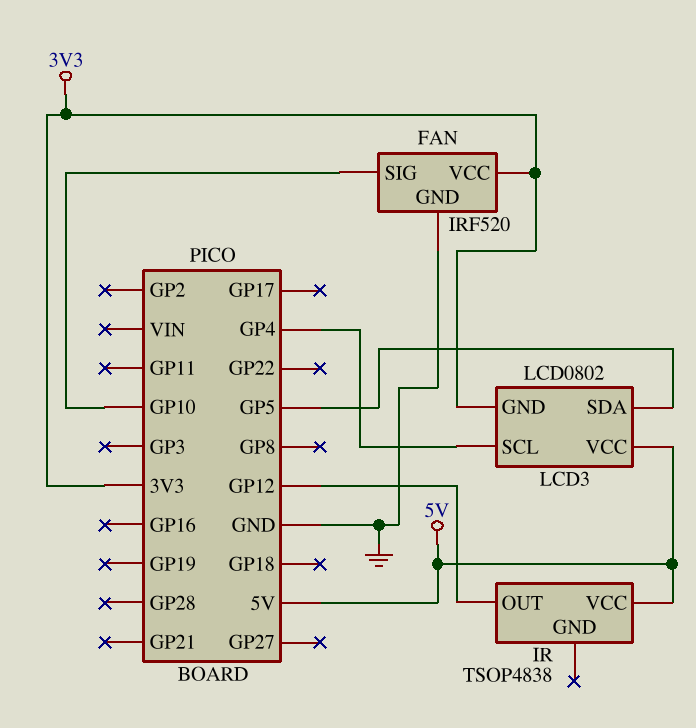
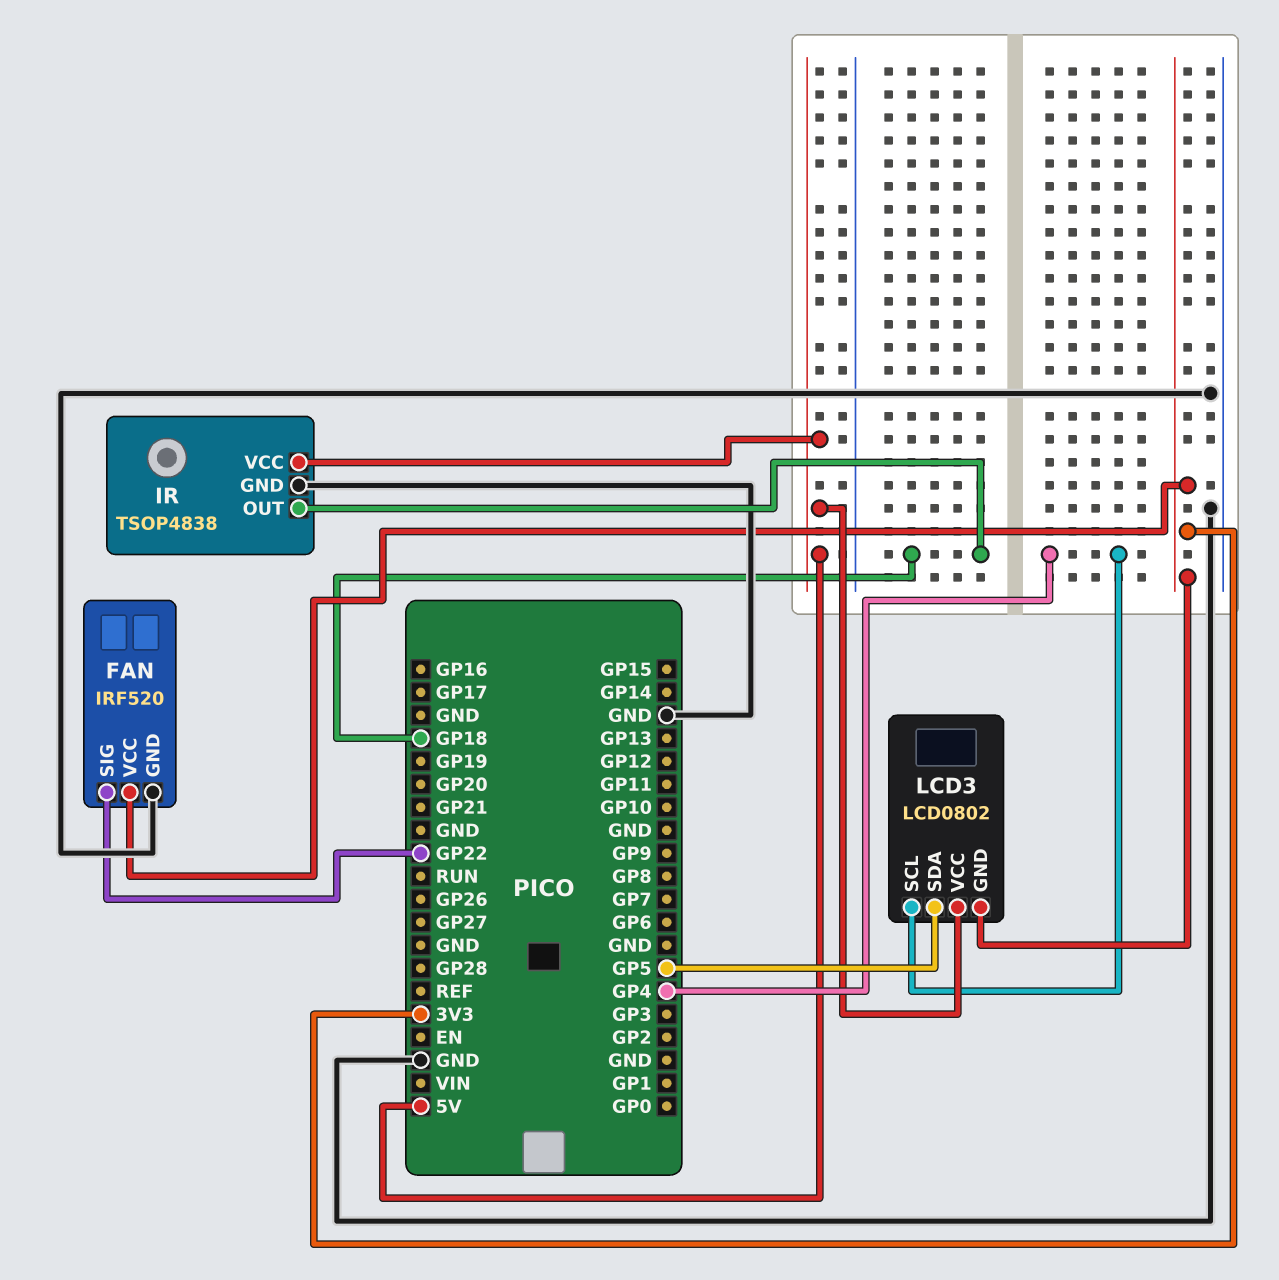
FAN pin SIG: GP10 -> GP22
IR pin GND: none -> GND
IR pin OUT: GP12 -> GP18

